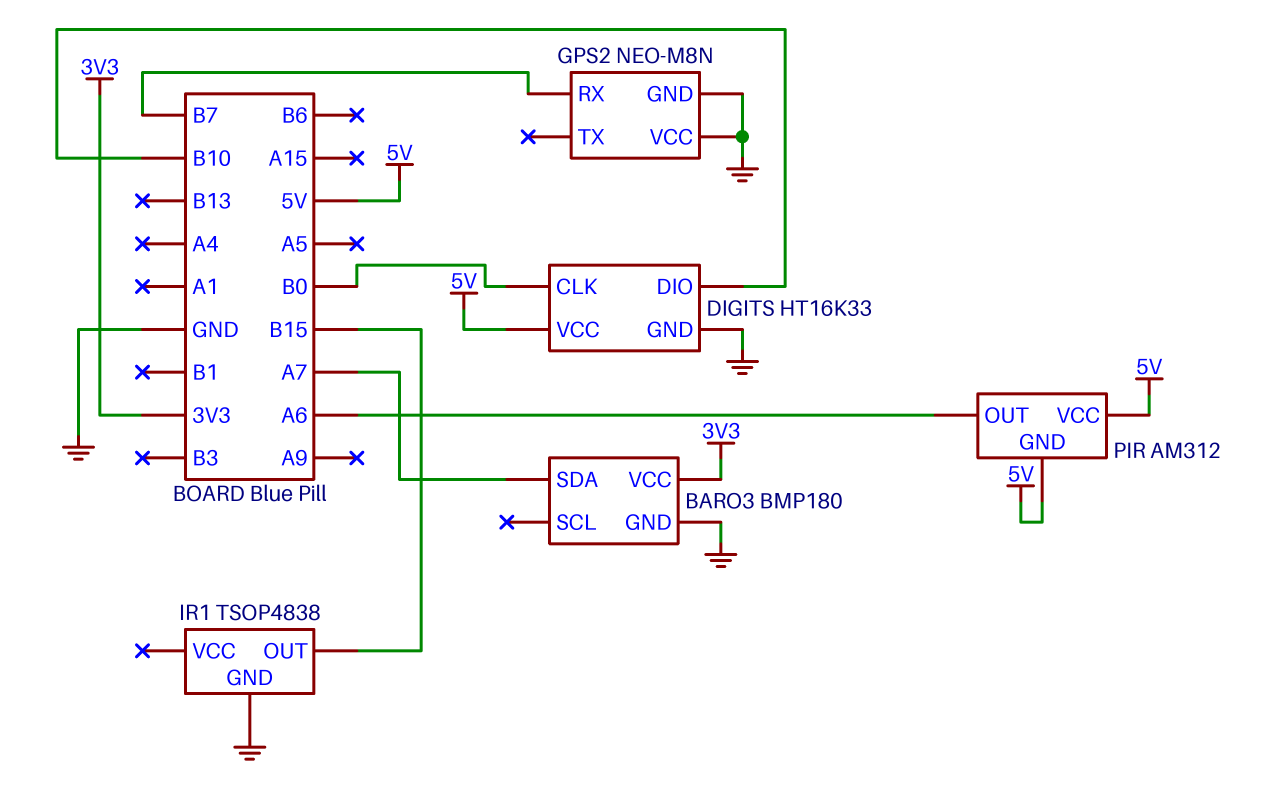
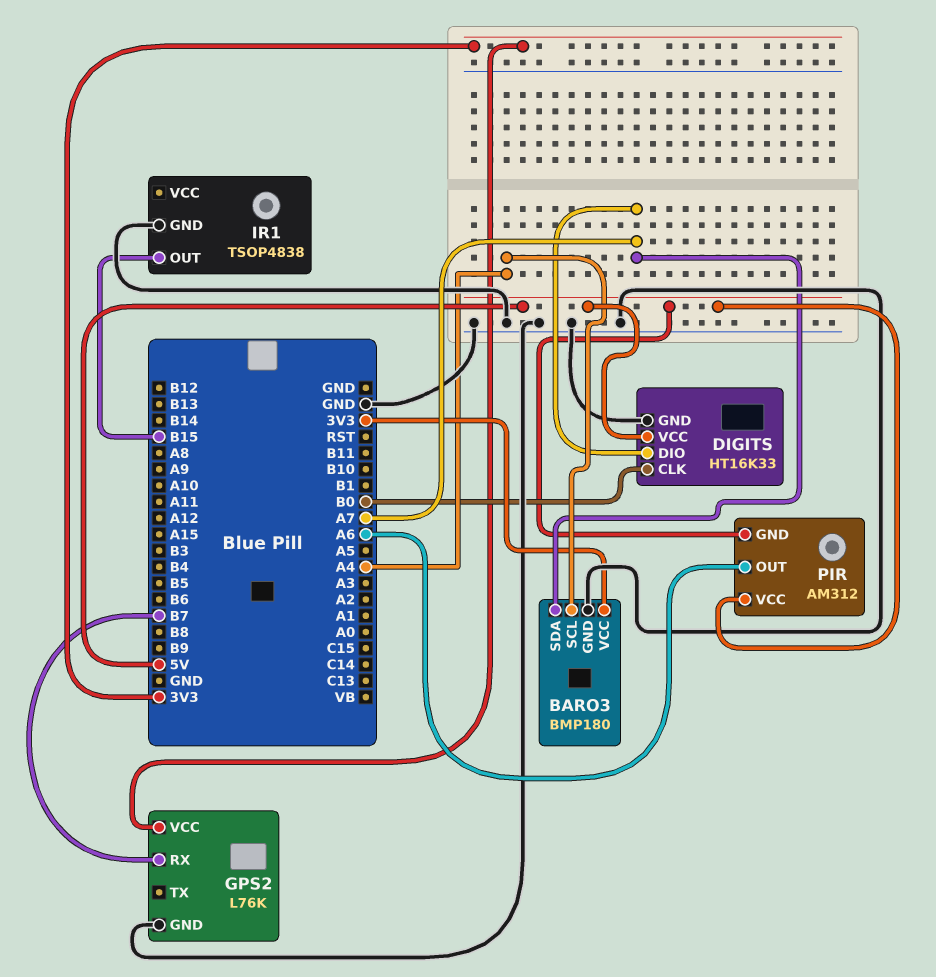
BARO3 pin SCL: none -> A4
DIGITS pin DIO: B10 -> A7
GPS2: NEO-M8N -> L76K
GPS2 pin VCC: GND -> 3V3

